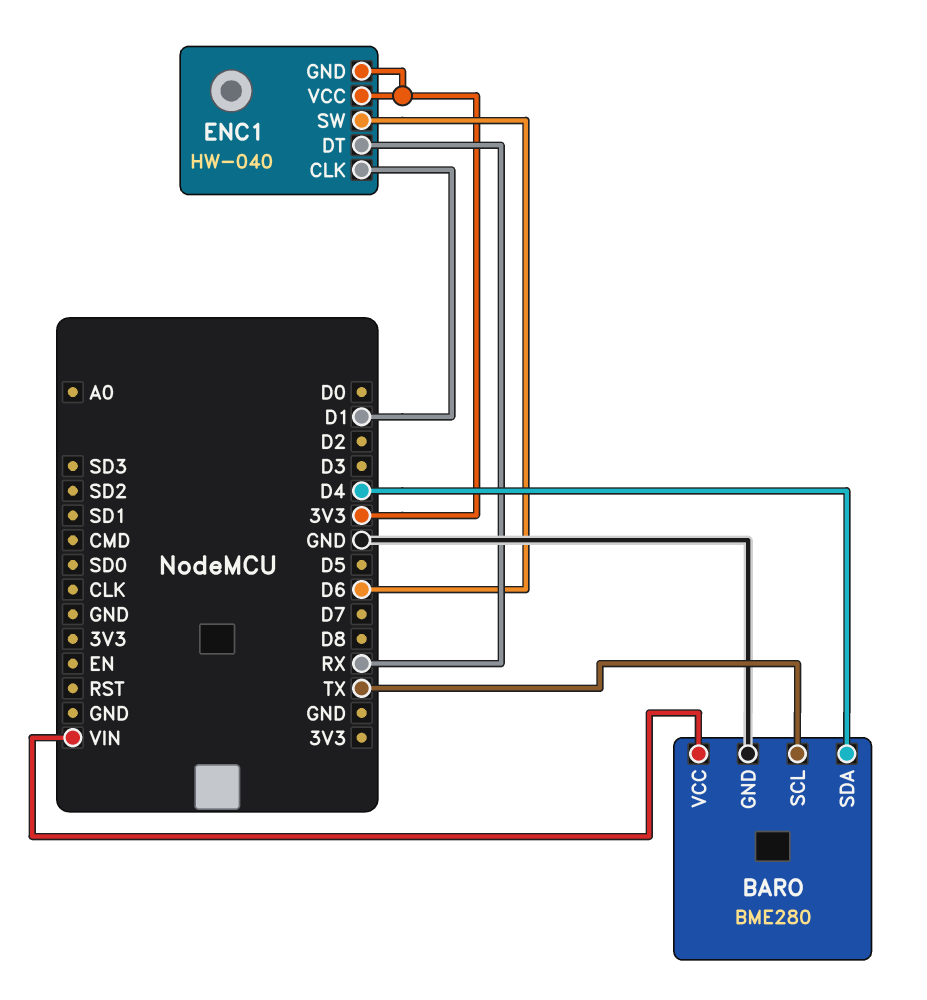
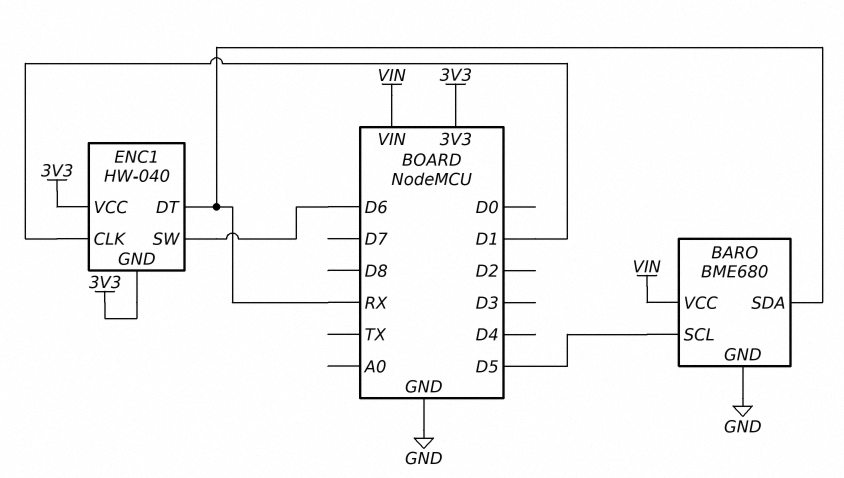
BARO: BME280 -> BME680
BARO pin SCL: TX -> D5
BARO pin SDA: D4 -> RX

